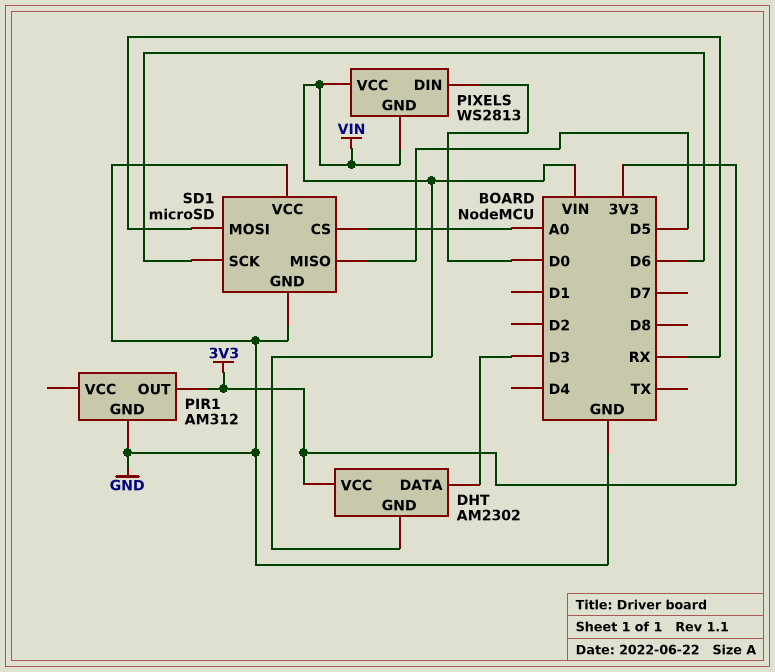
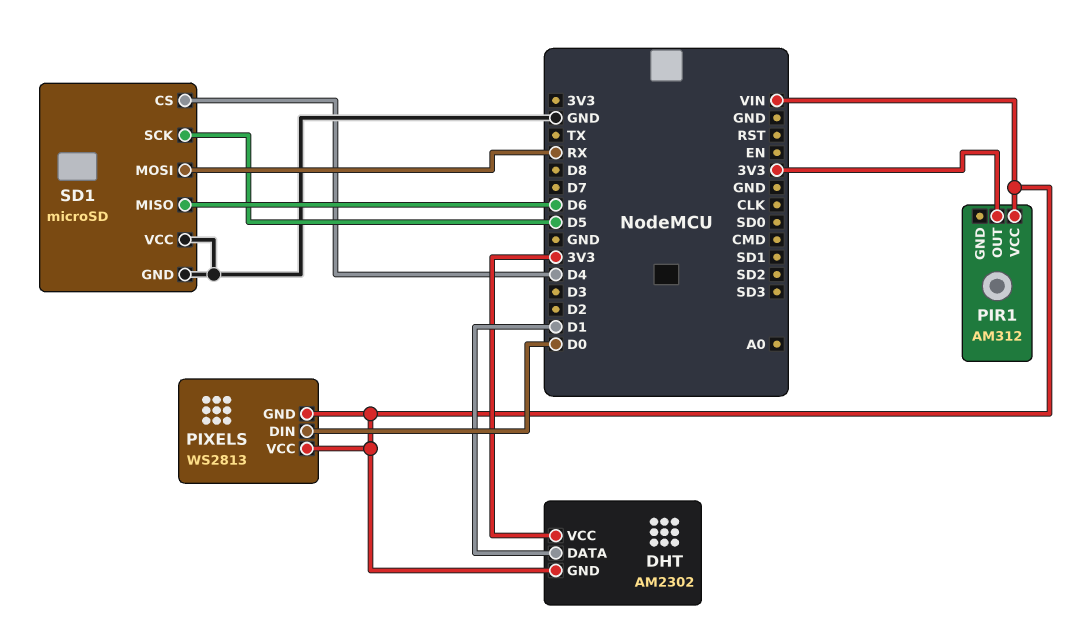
DHT pin DATA: D3 -> D1
PIR1 pin GND: GND -> none
PIR1 pin VCC: none -> VIN
SD1 pin CS: A0 -> D4
SD1 pin MISO: D5 -> D6
SD1 pin SCK: D6 -> D5

